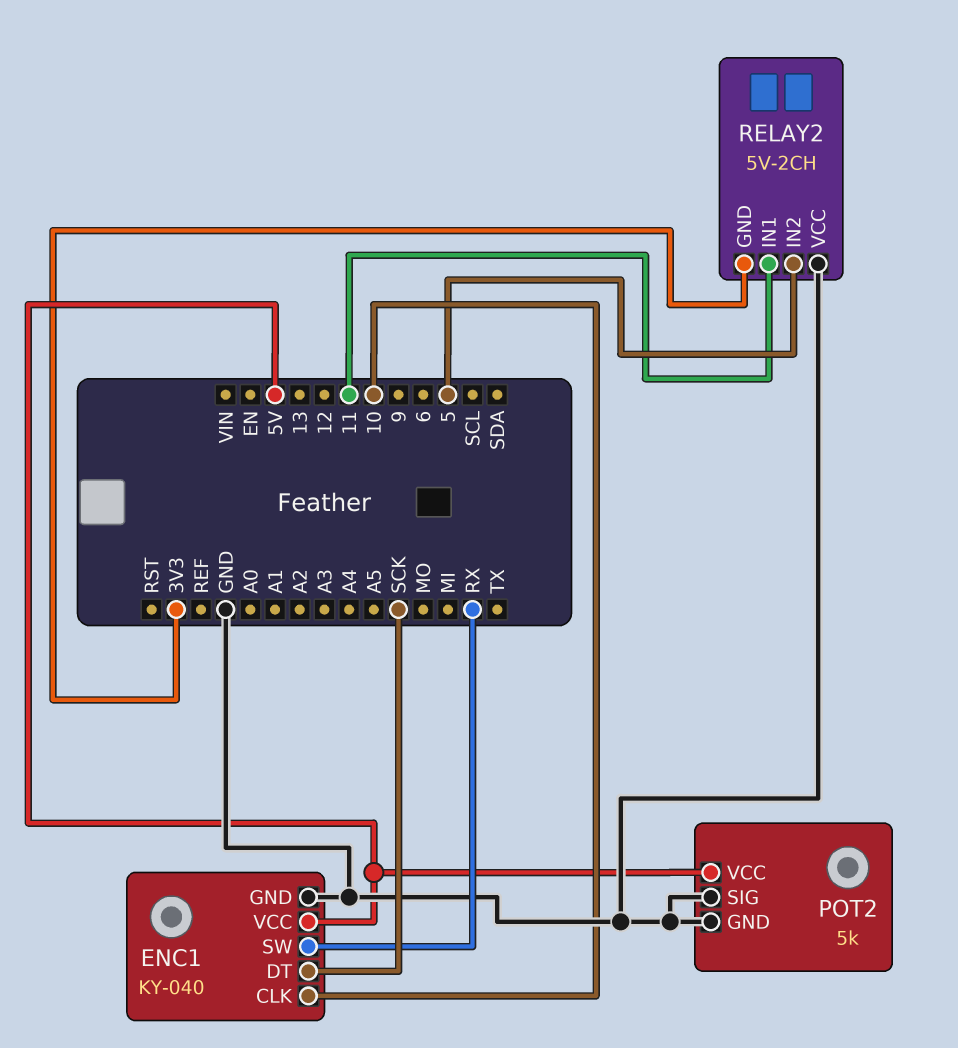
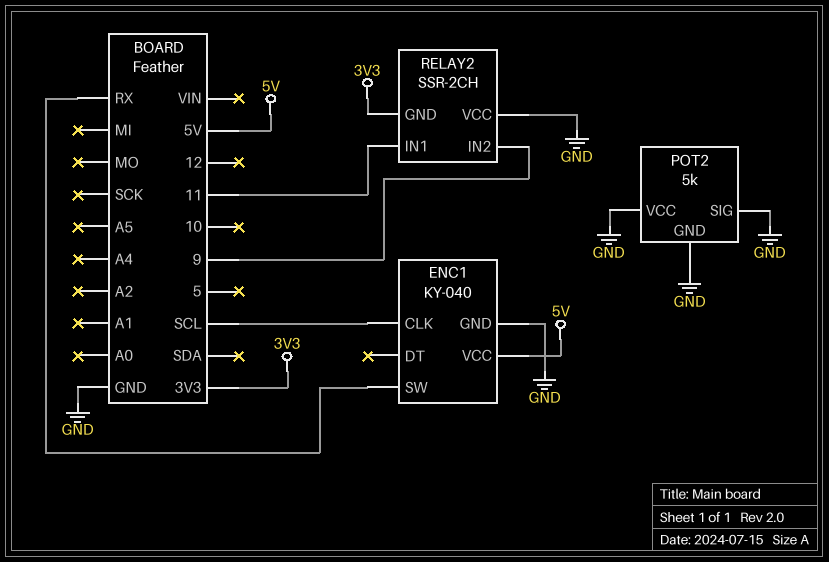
ENC1 pin CLK: 10 -> SCL
ENC1 pin DT: SCK -> none
POT2 pin VCC: 5V -> GND
RELAY2: 5V-2CH -> SSR-2CH
RELAY2 pin IN2: 5 -> 9

